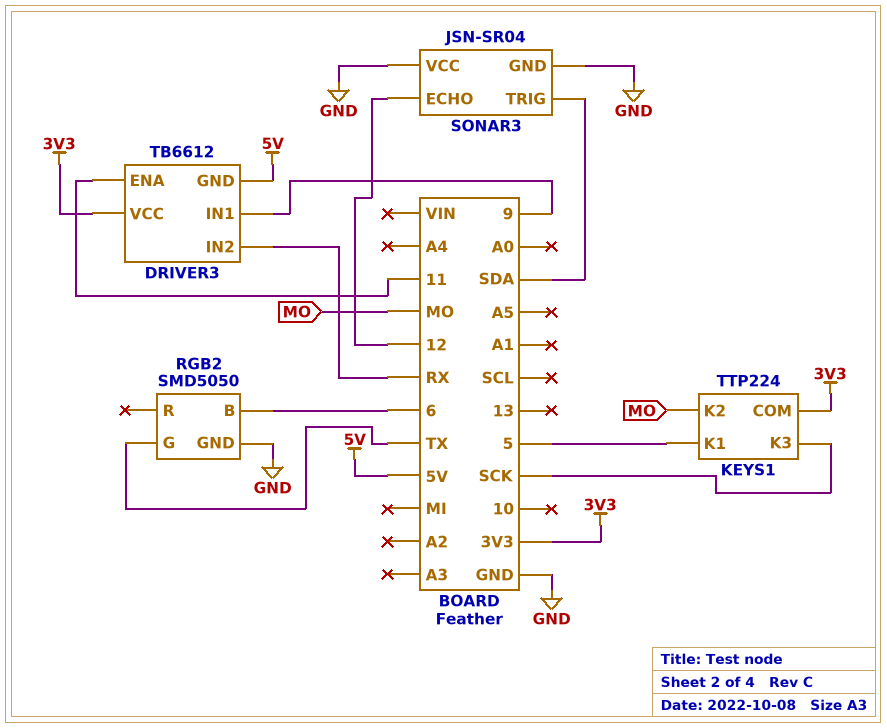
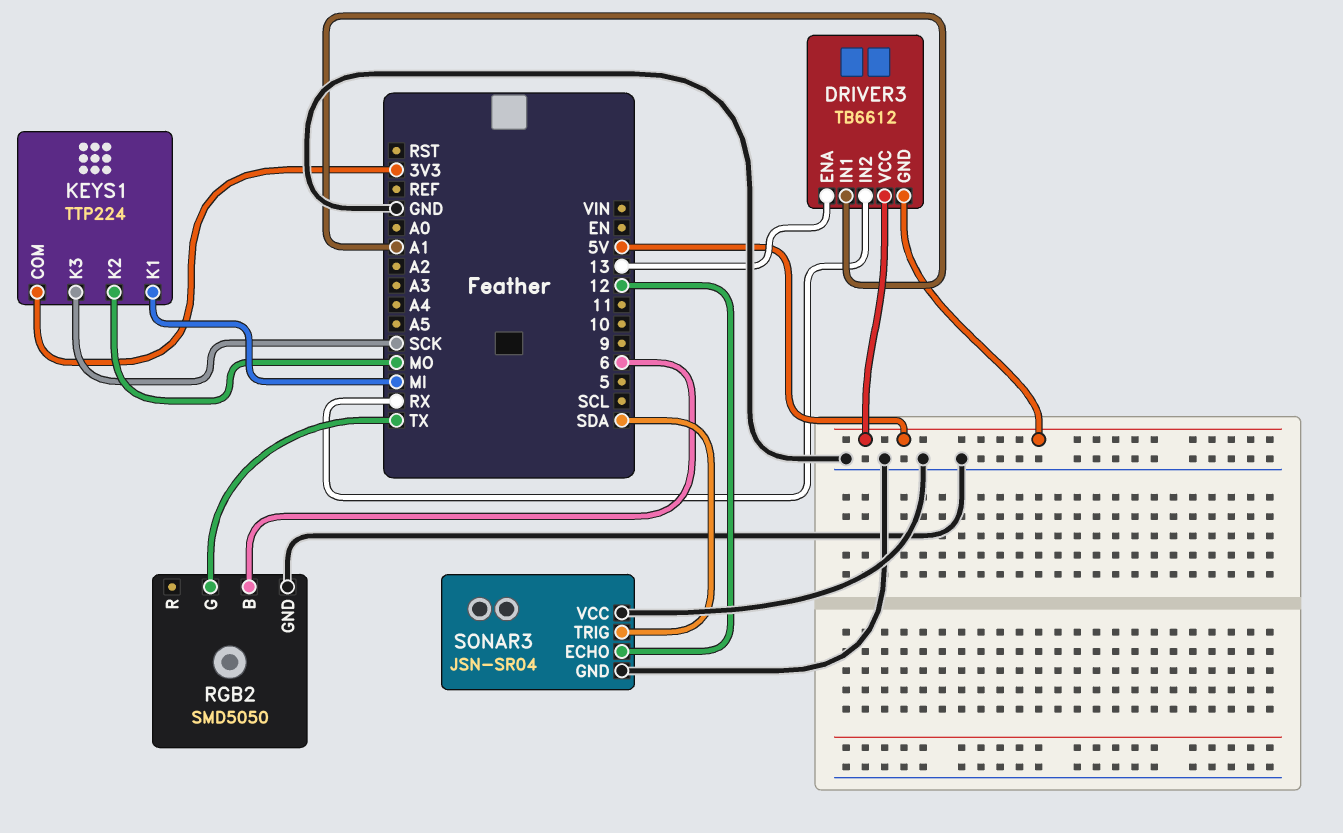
DRIVER3 pin ENA: 11 -> 13
DRIVER3 pin IN1: 9 -> A1
DRIVER3 pin VCC: 3V3 -> 5V
KEYS1 pin K1: 5 -> MI

